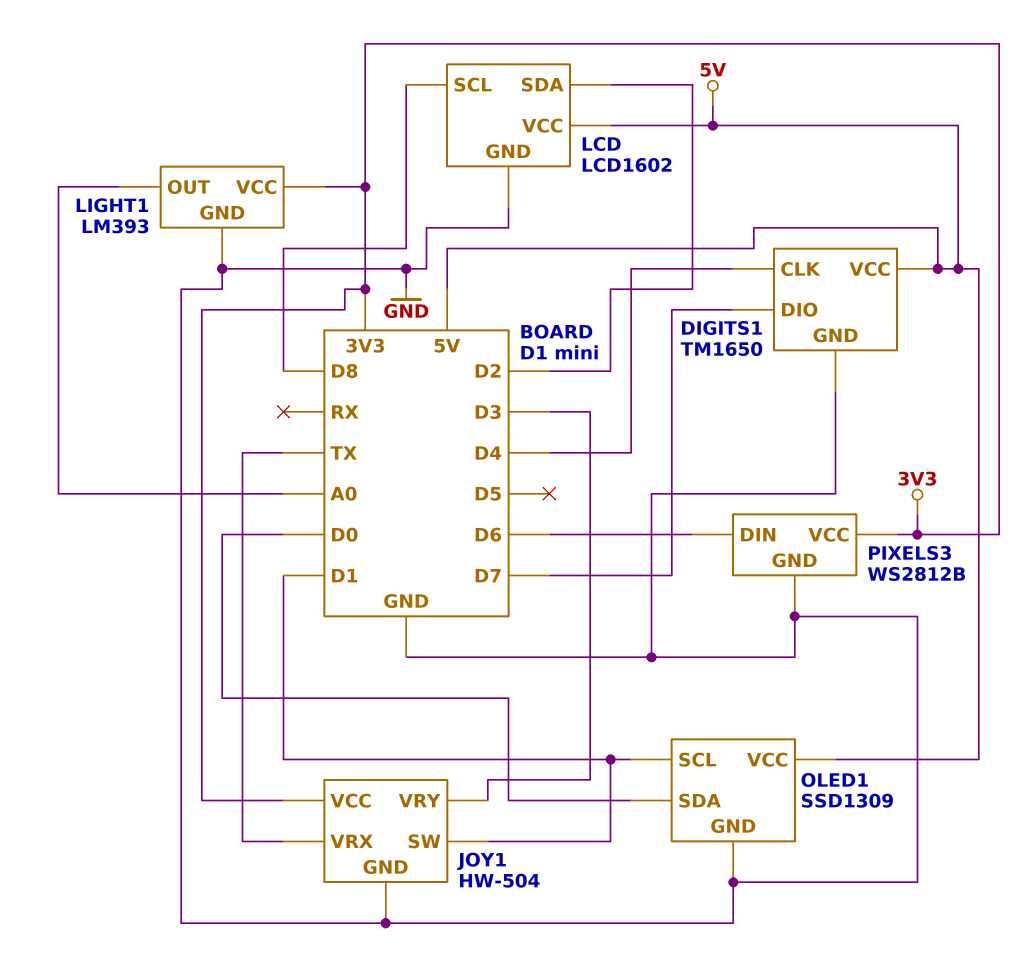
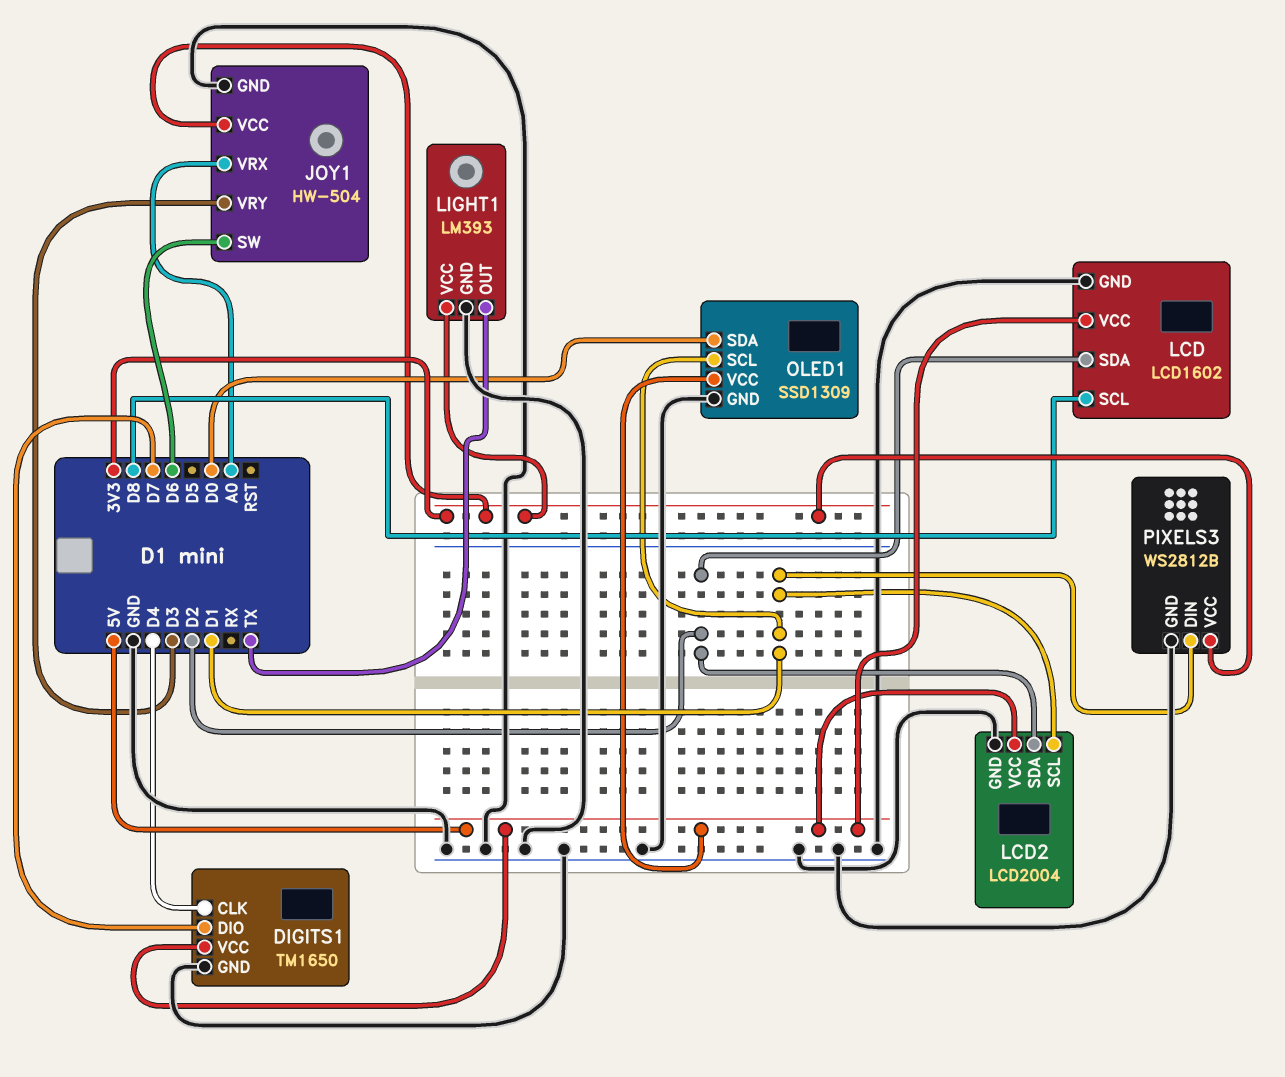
JOY1 pin SW: D1 -> D6
JOY1 pin VRX: TX -> A0
LCD2: none -> LCD2004
LCD2 pin GND: none -> GND
LCD2 pin SCL: none -> D1
LCD2 pin SDA: none -> D2
LCD2 pin VCC: none -> 5V
LIGHT1 pin OUT: A0 -> TX
PIXELS3 pin DIN: D6 -> D1

